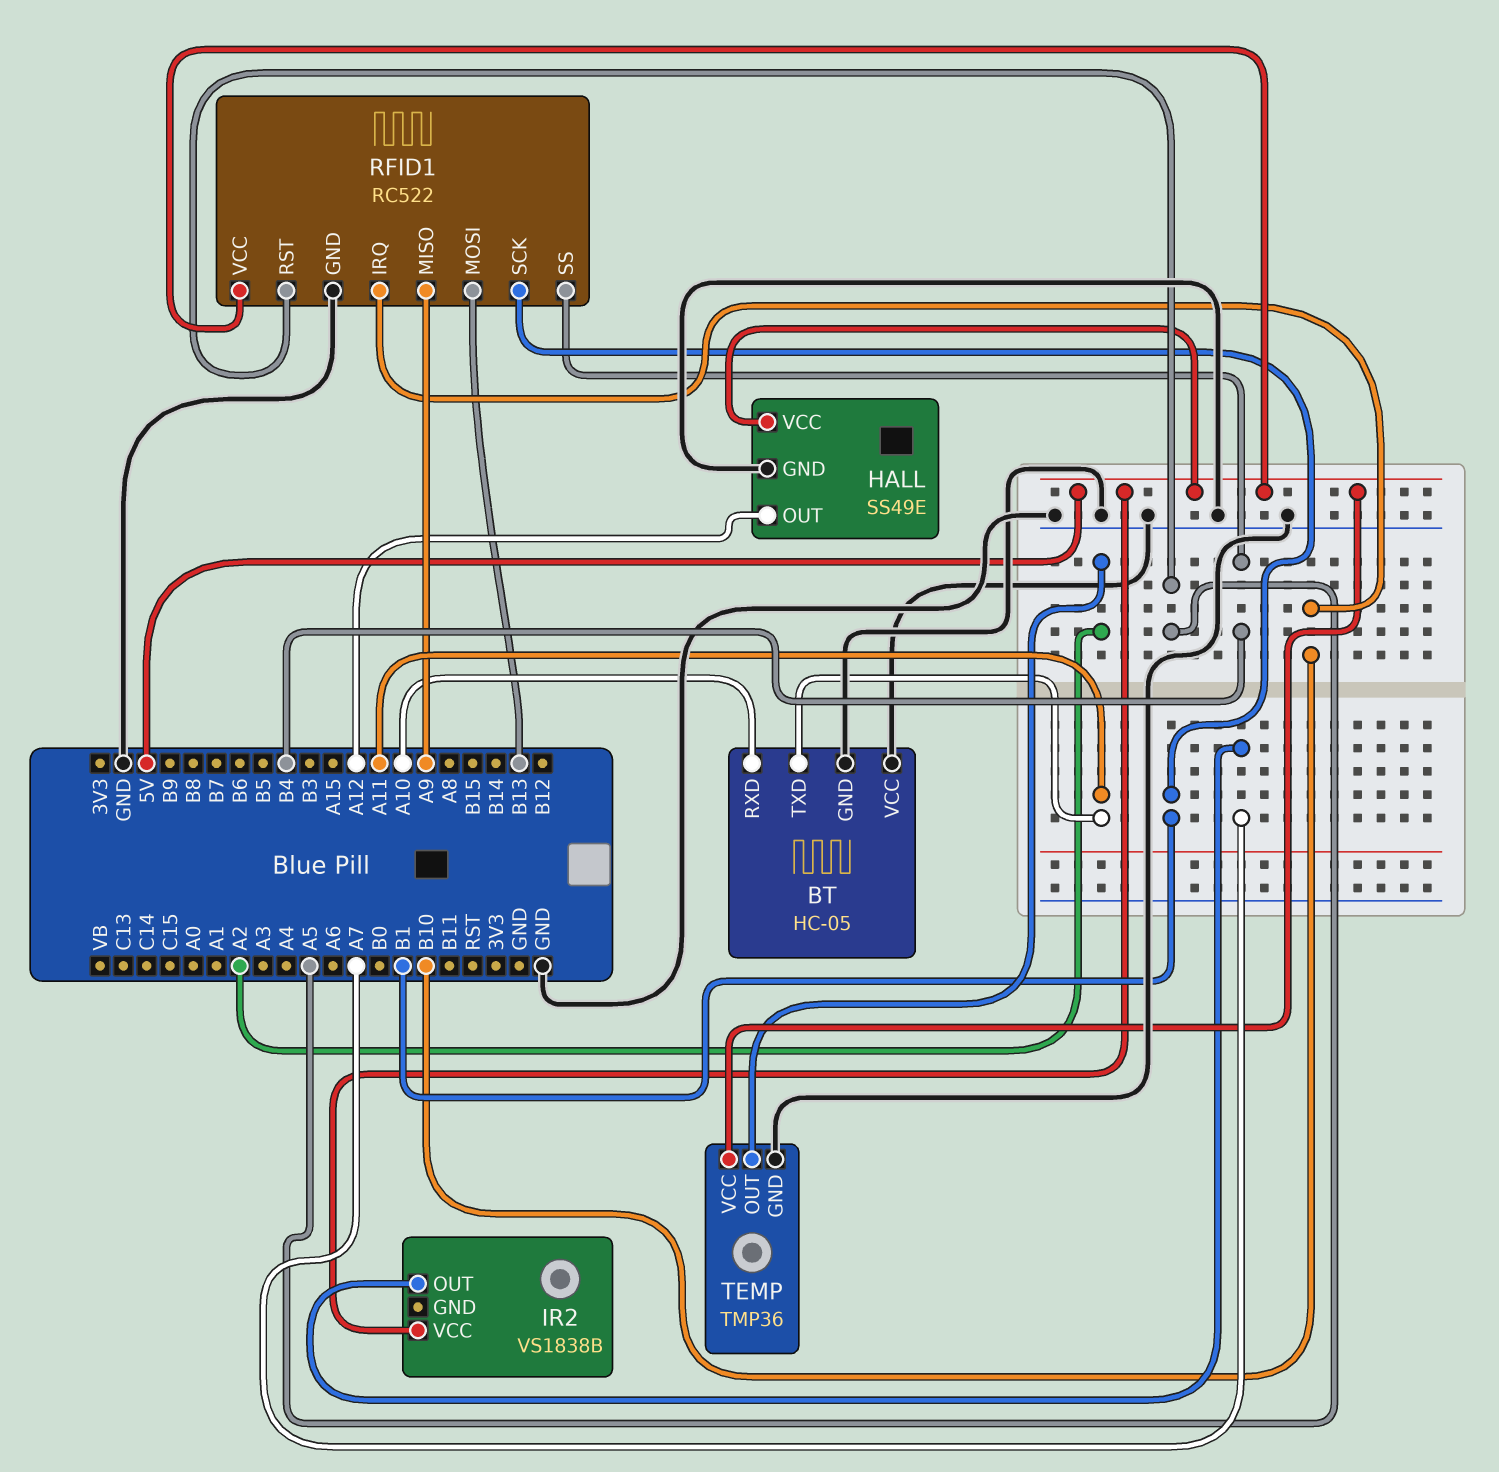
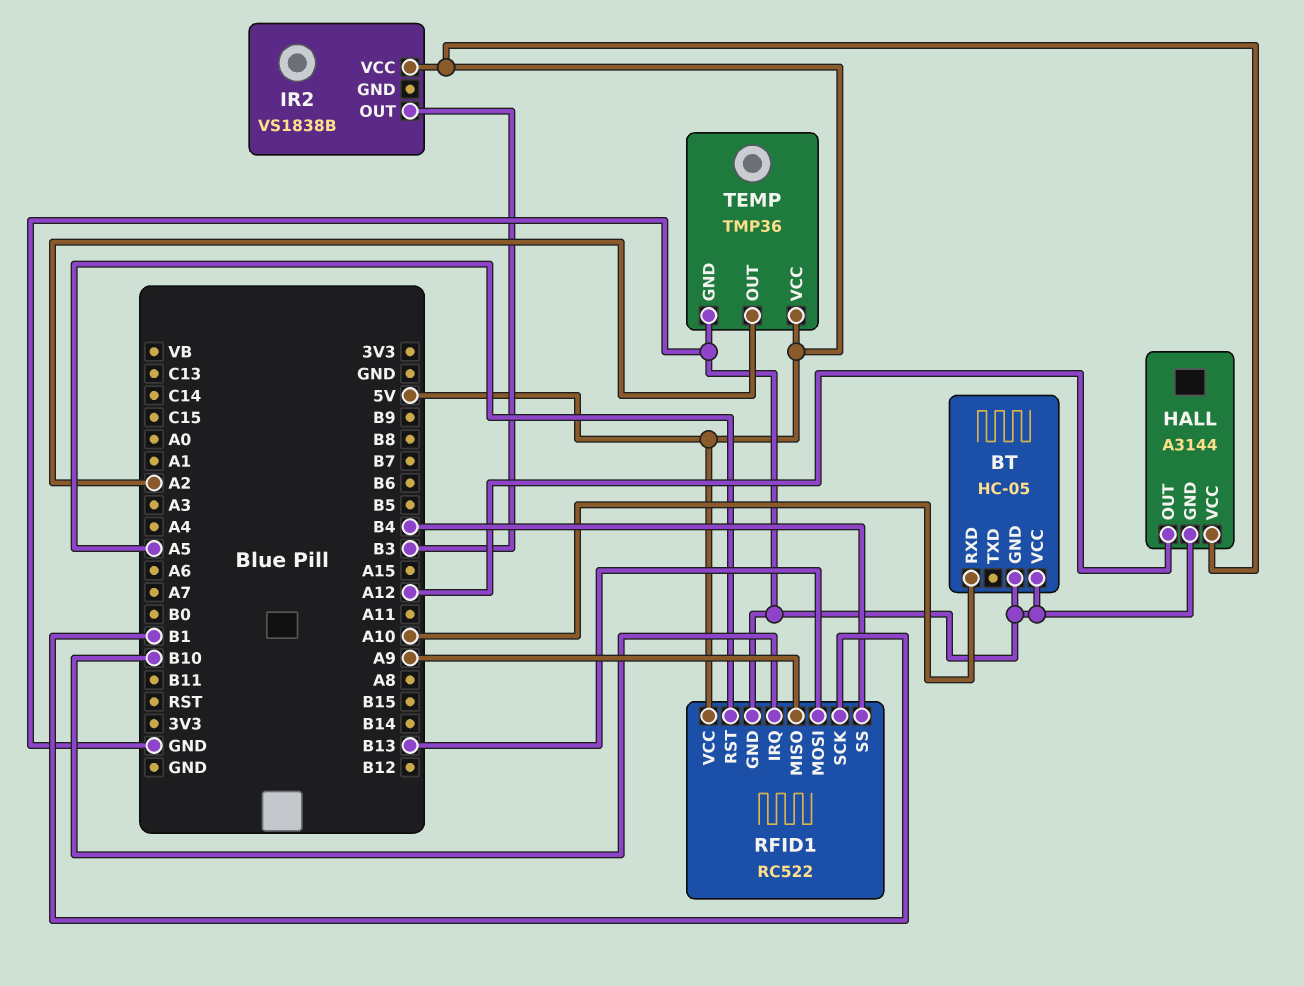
BT pin TXD: A11 -> none
HALL: SS49E -> A3144
IR2 pin OUT: A7 -> B3

